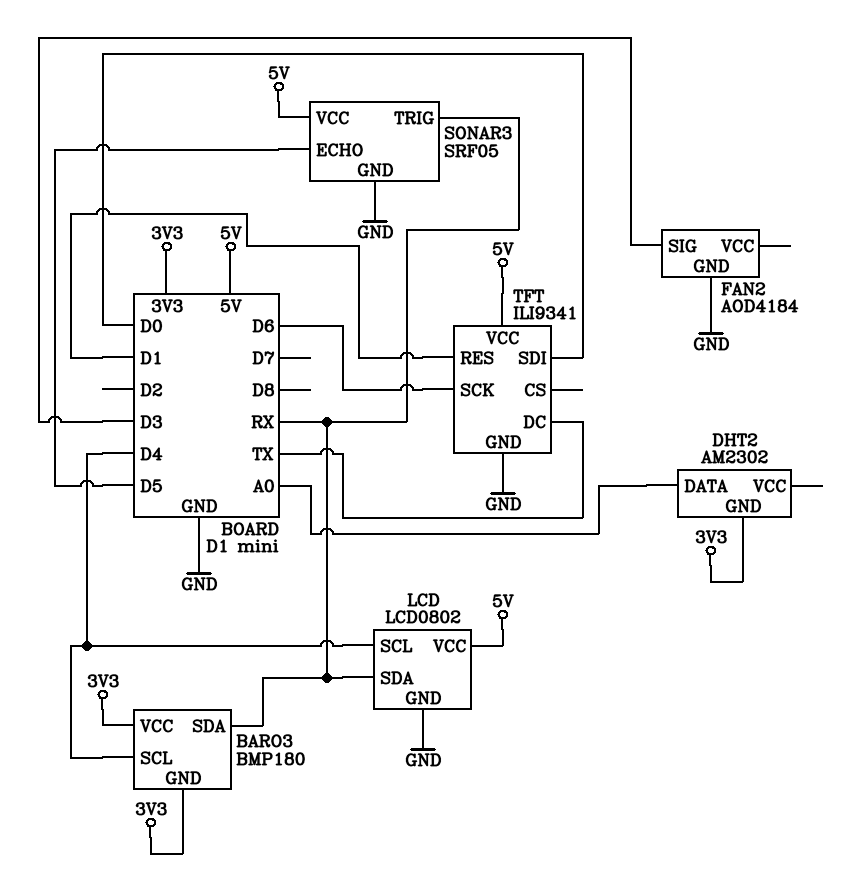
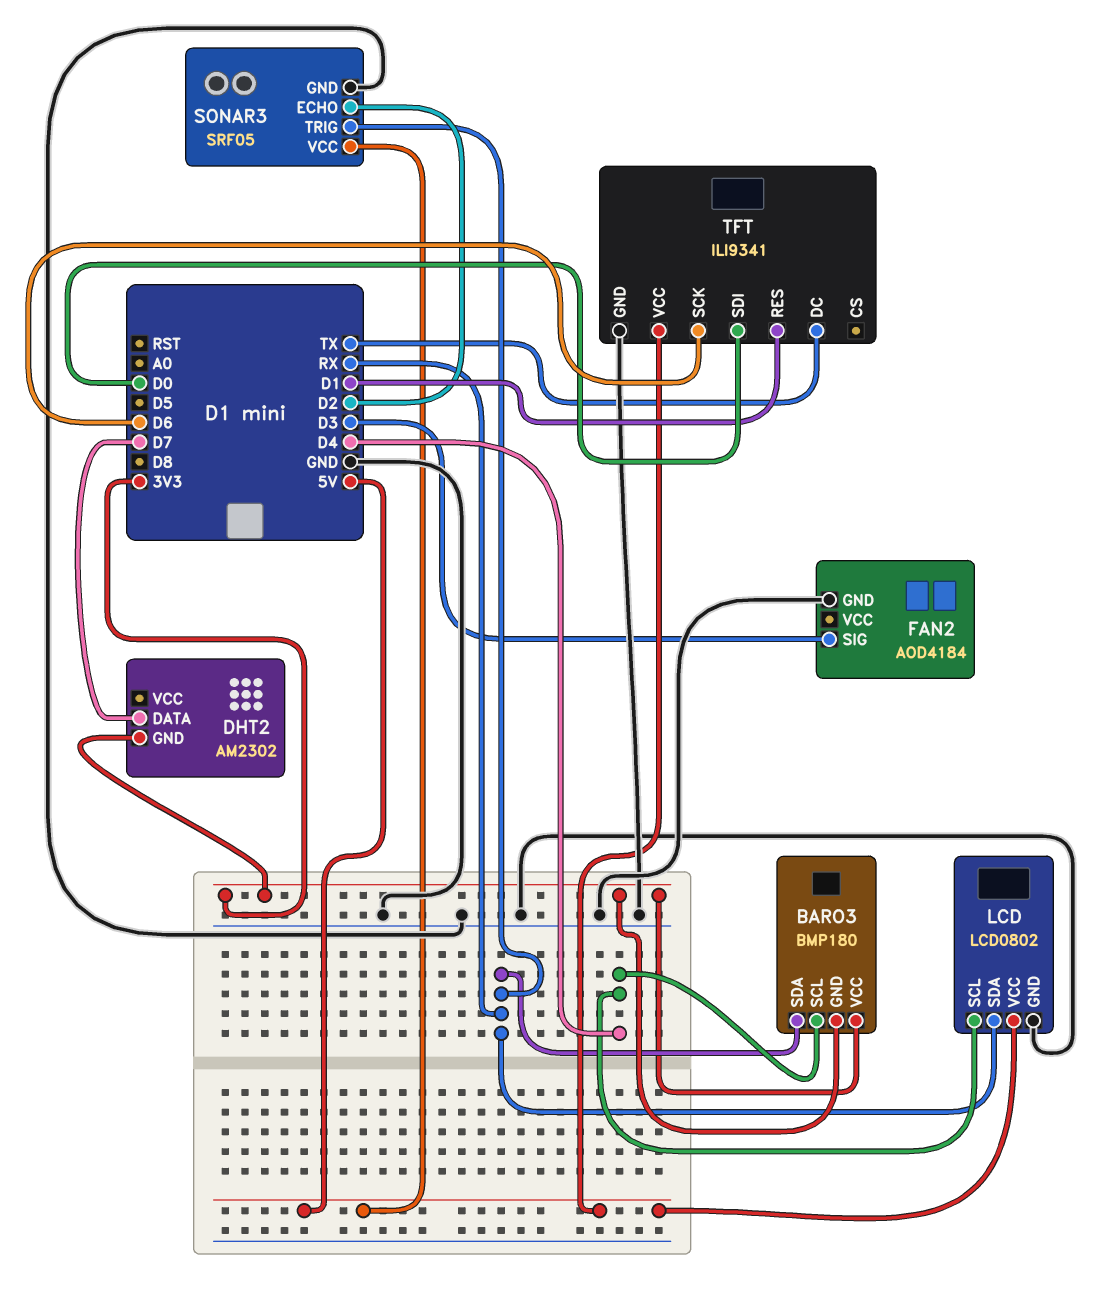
DHT2 pin DATA: A0 -> D7
SONAR3 pin ECHO: D5 -> D2

